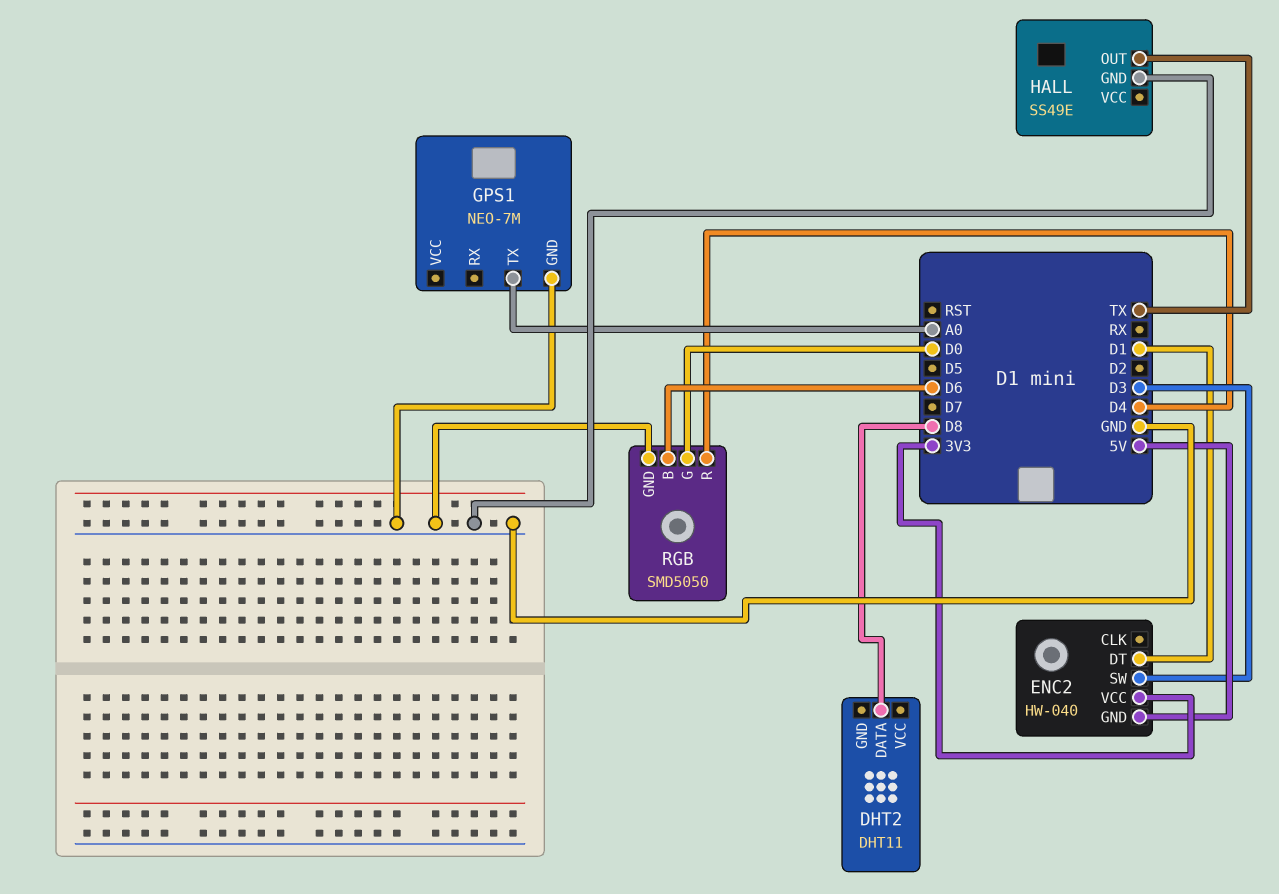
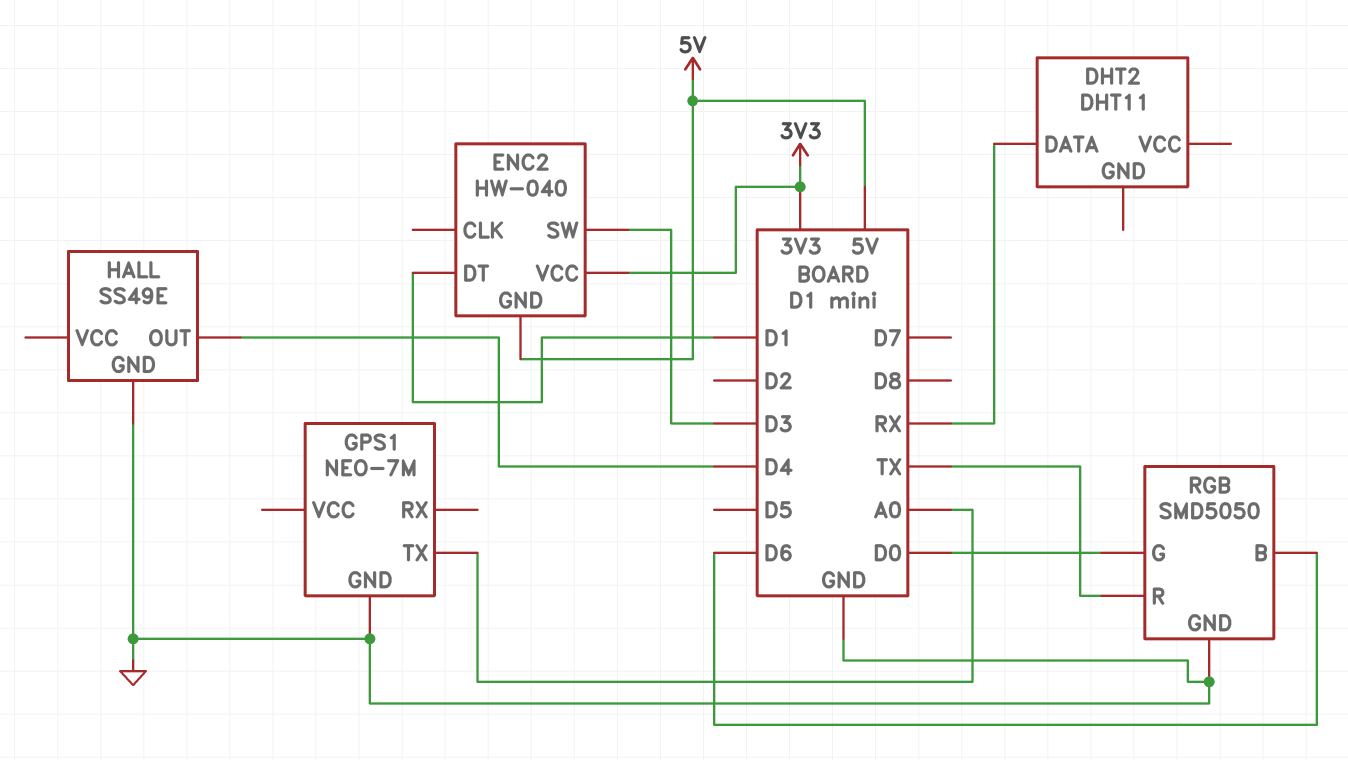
DHT2 pin DATA: D8 -> RX
HALL pin OUT: TX -> D4
RGB pin R: D4 -> TX

